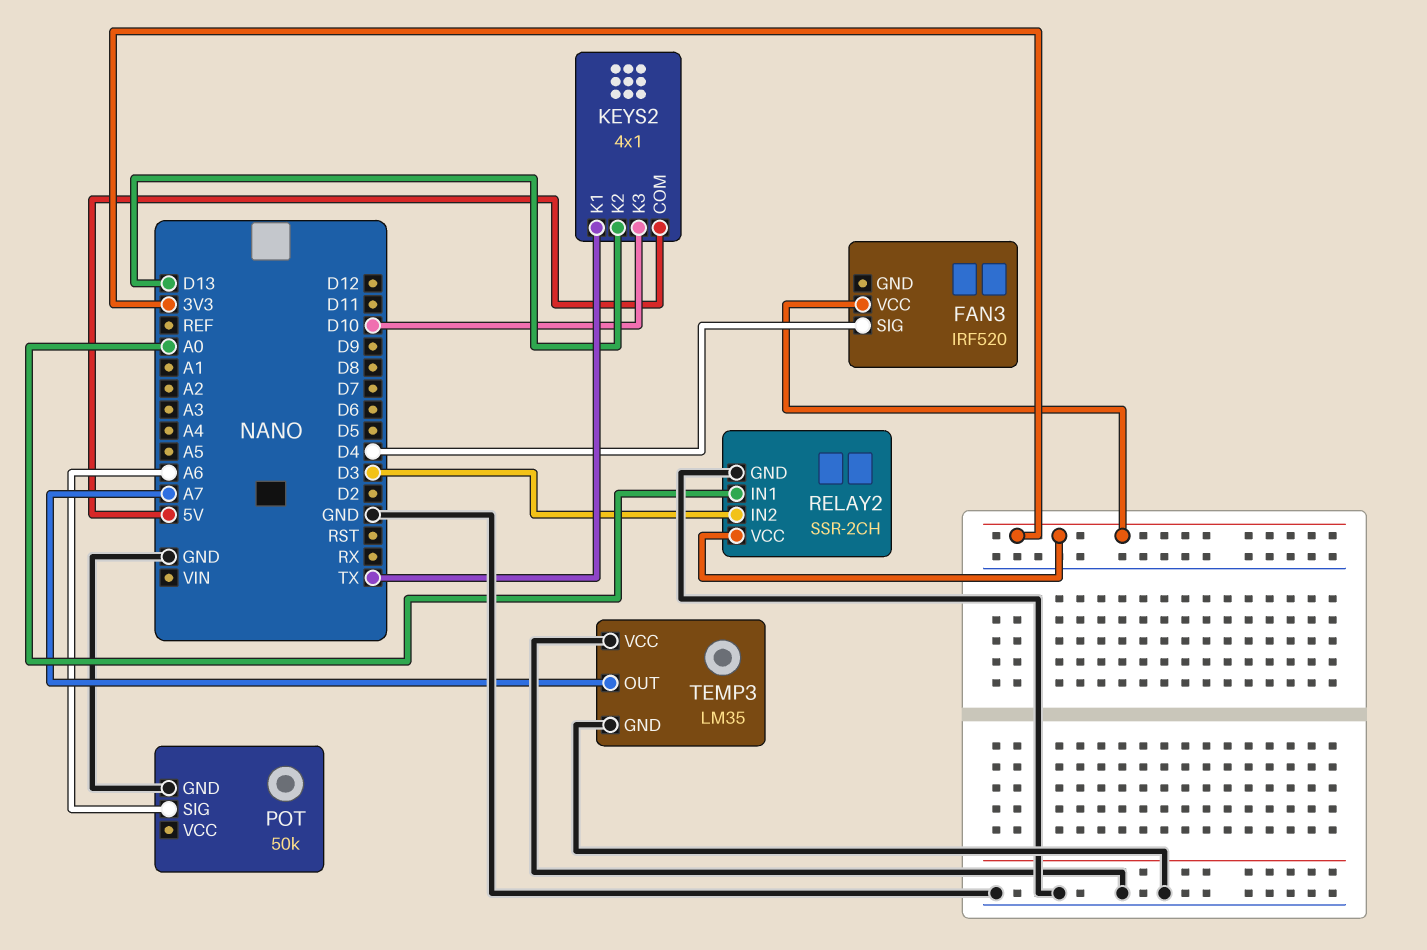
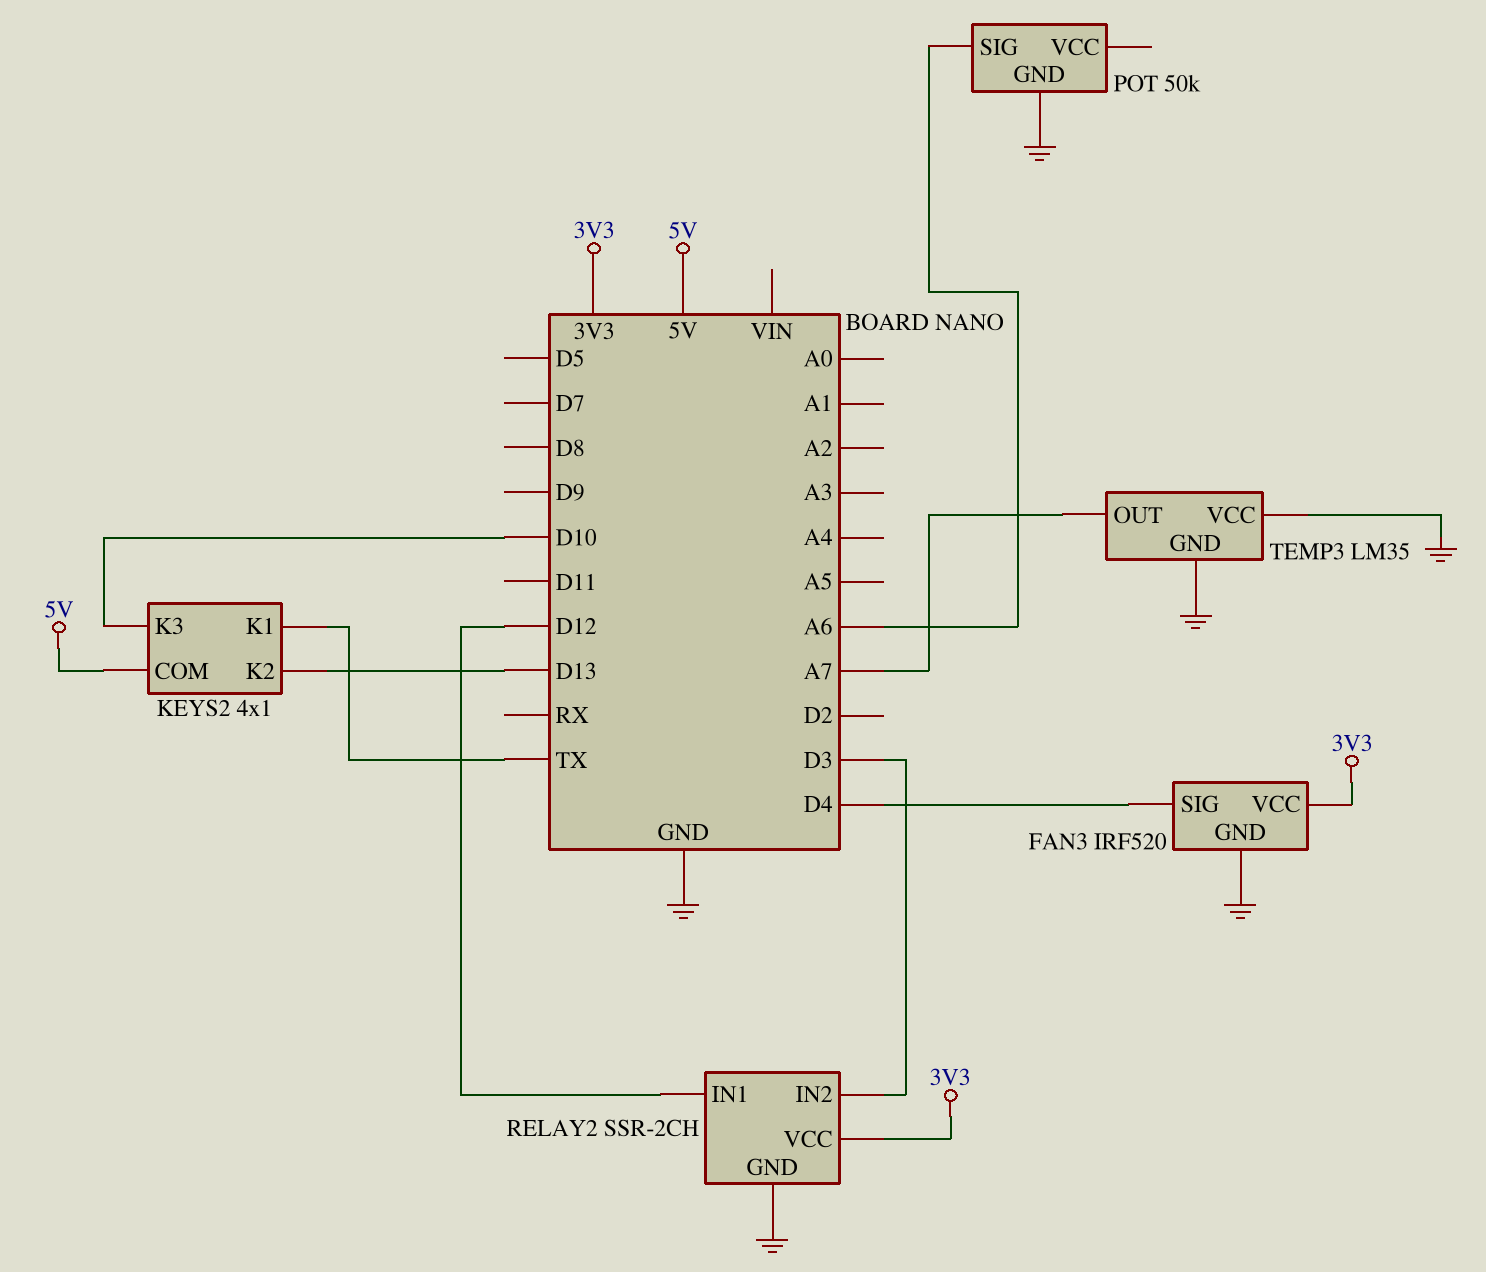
FAN3 pin GND: none -> GND
RELAY2 pin IN1: A0 -> D12

